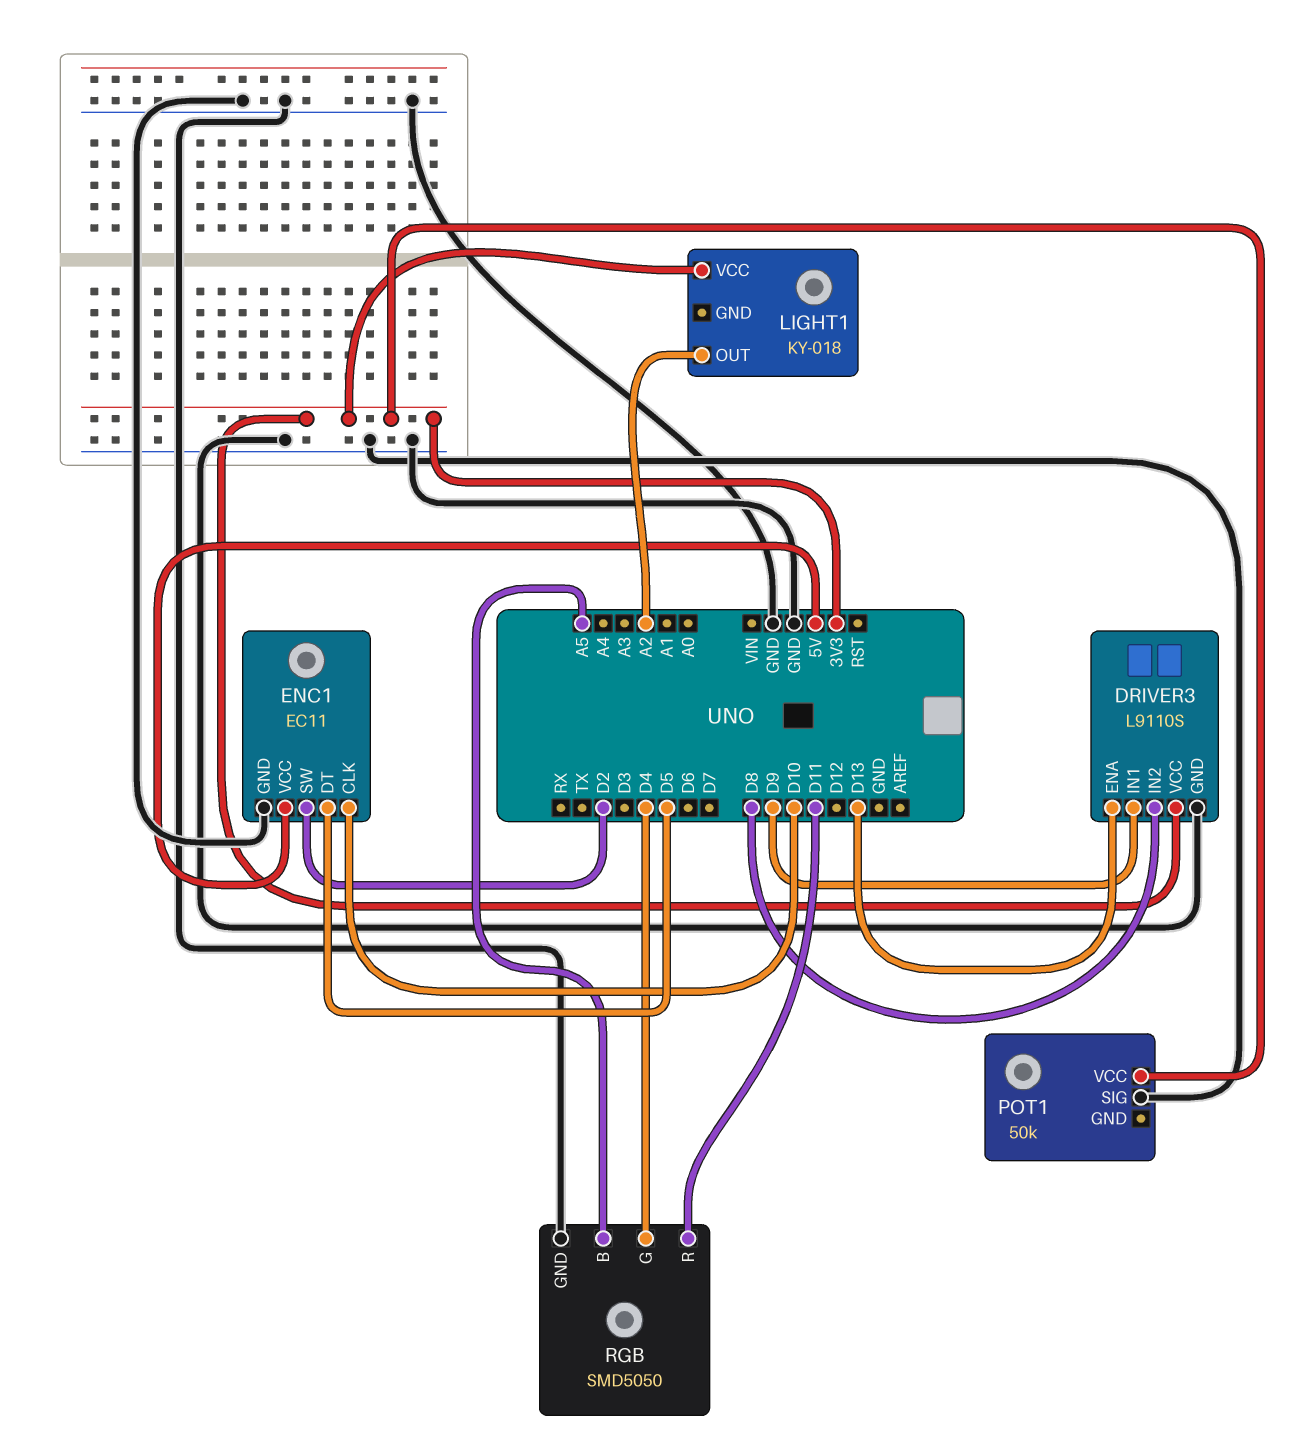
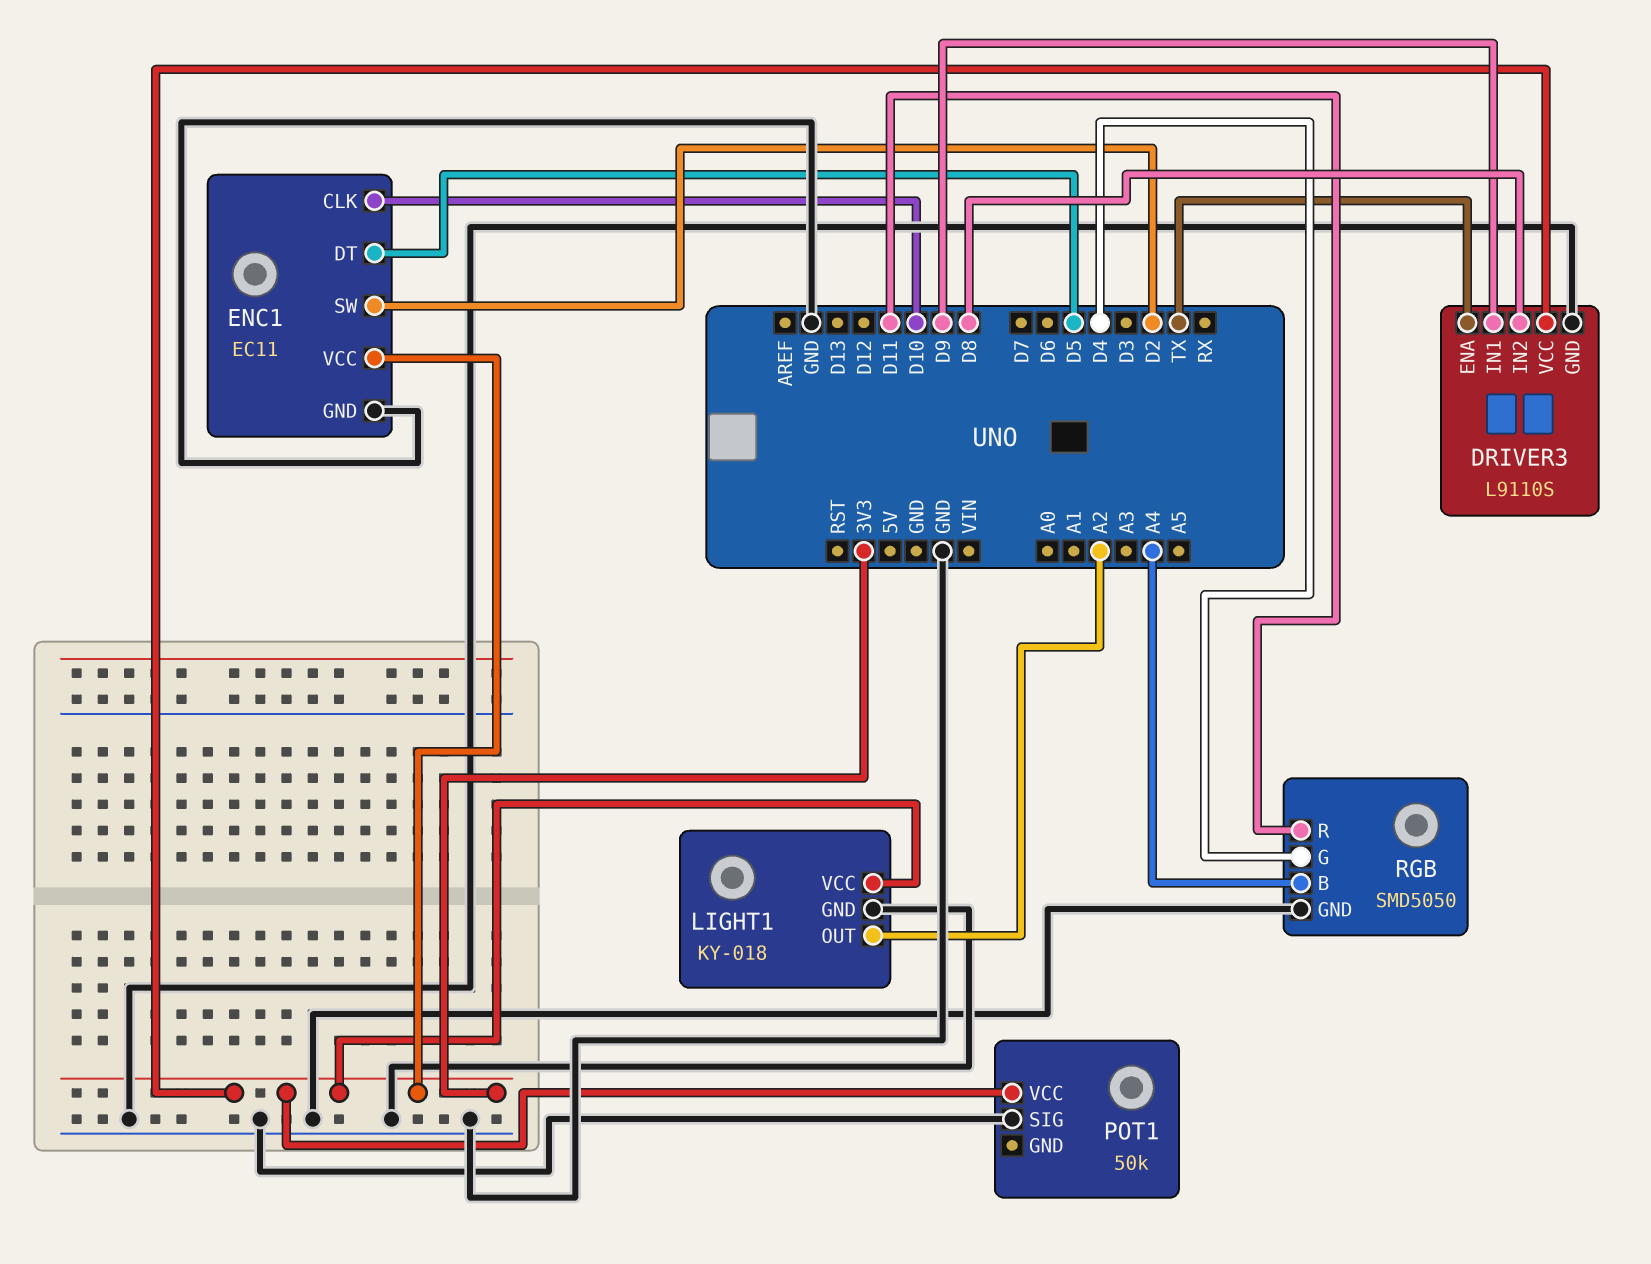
DRIVER3 pin ENA: D13 -> TX
ENC1 pin VCC: 5V -> 3V3
LIGHT1 pin GND: none -> GND
RGB pin B: A5 -> A4

